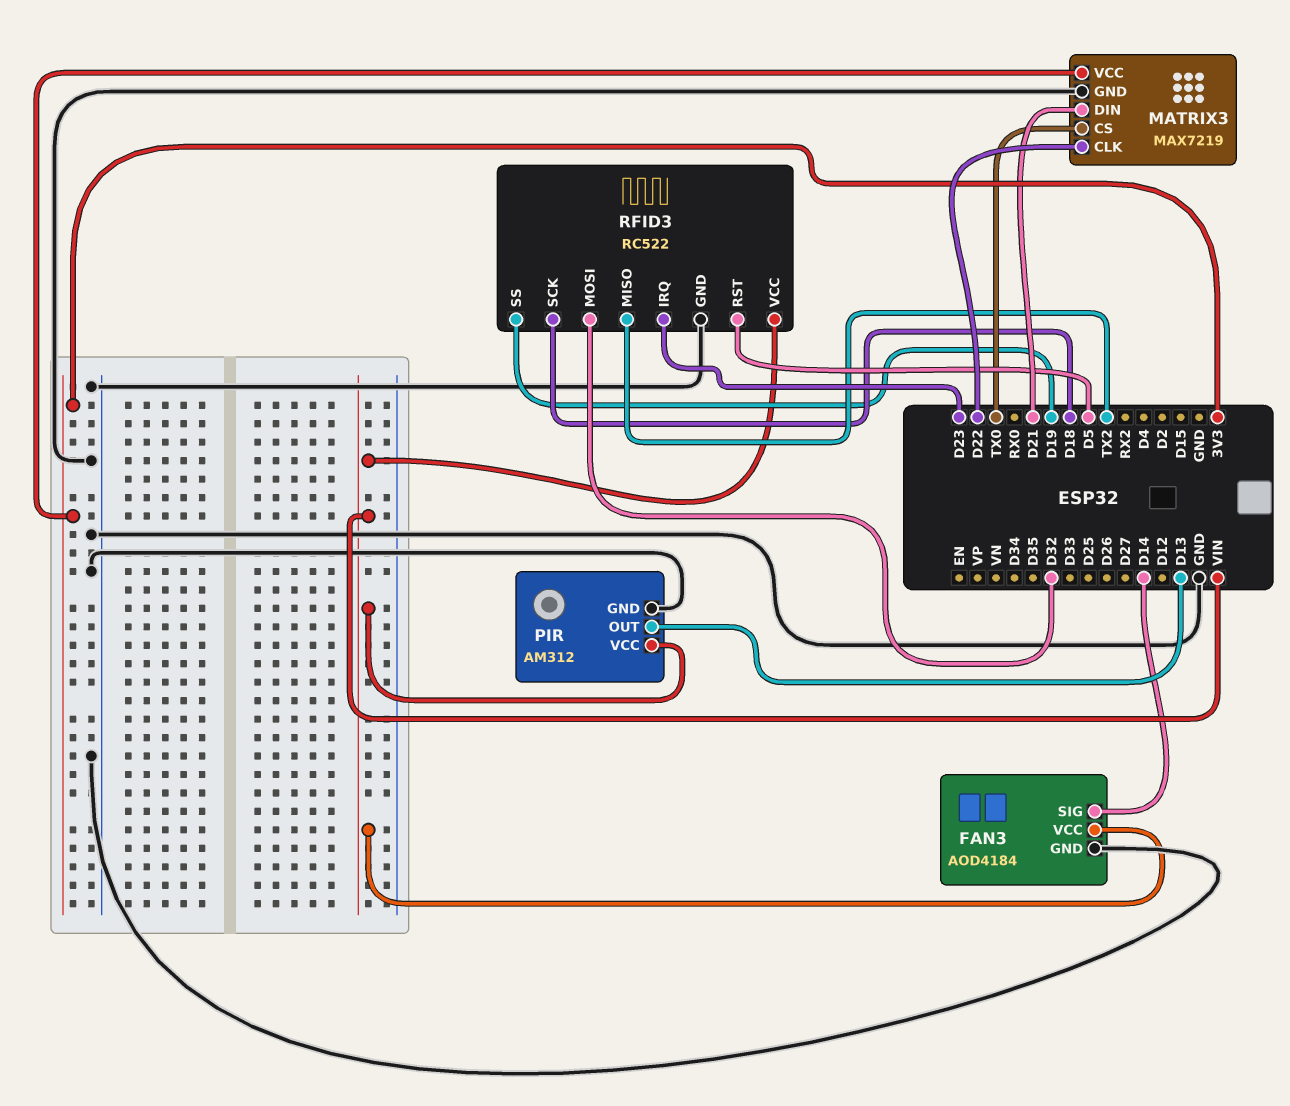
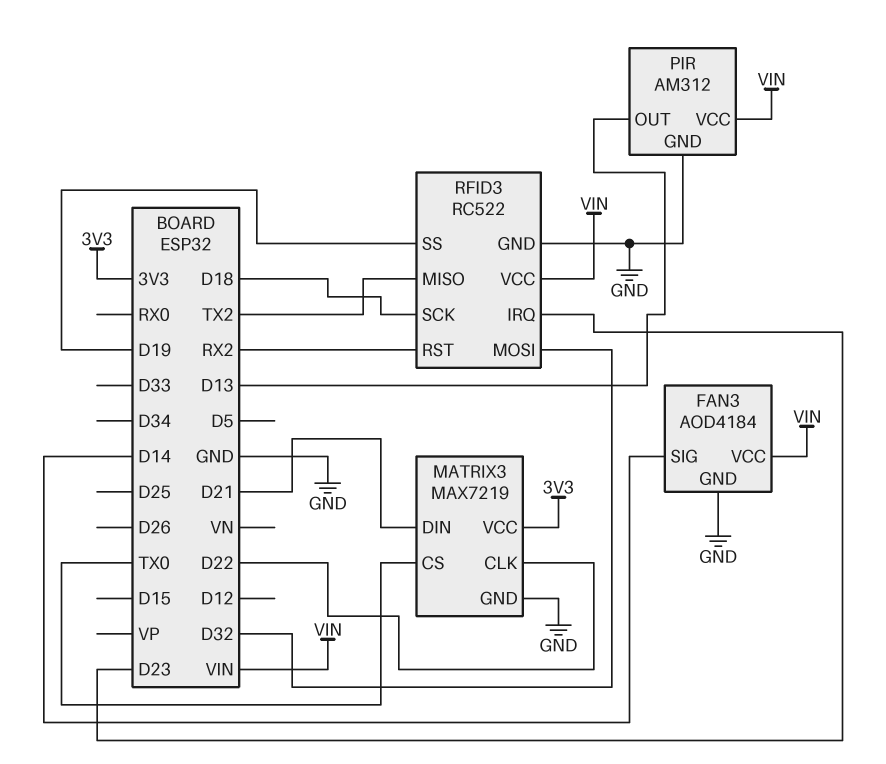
RFID3 pin RST: D5 -> RX2

